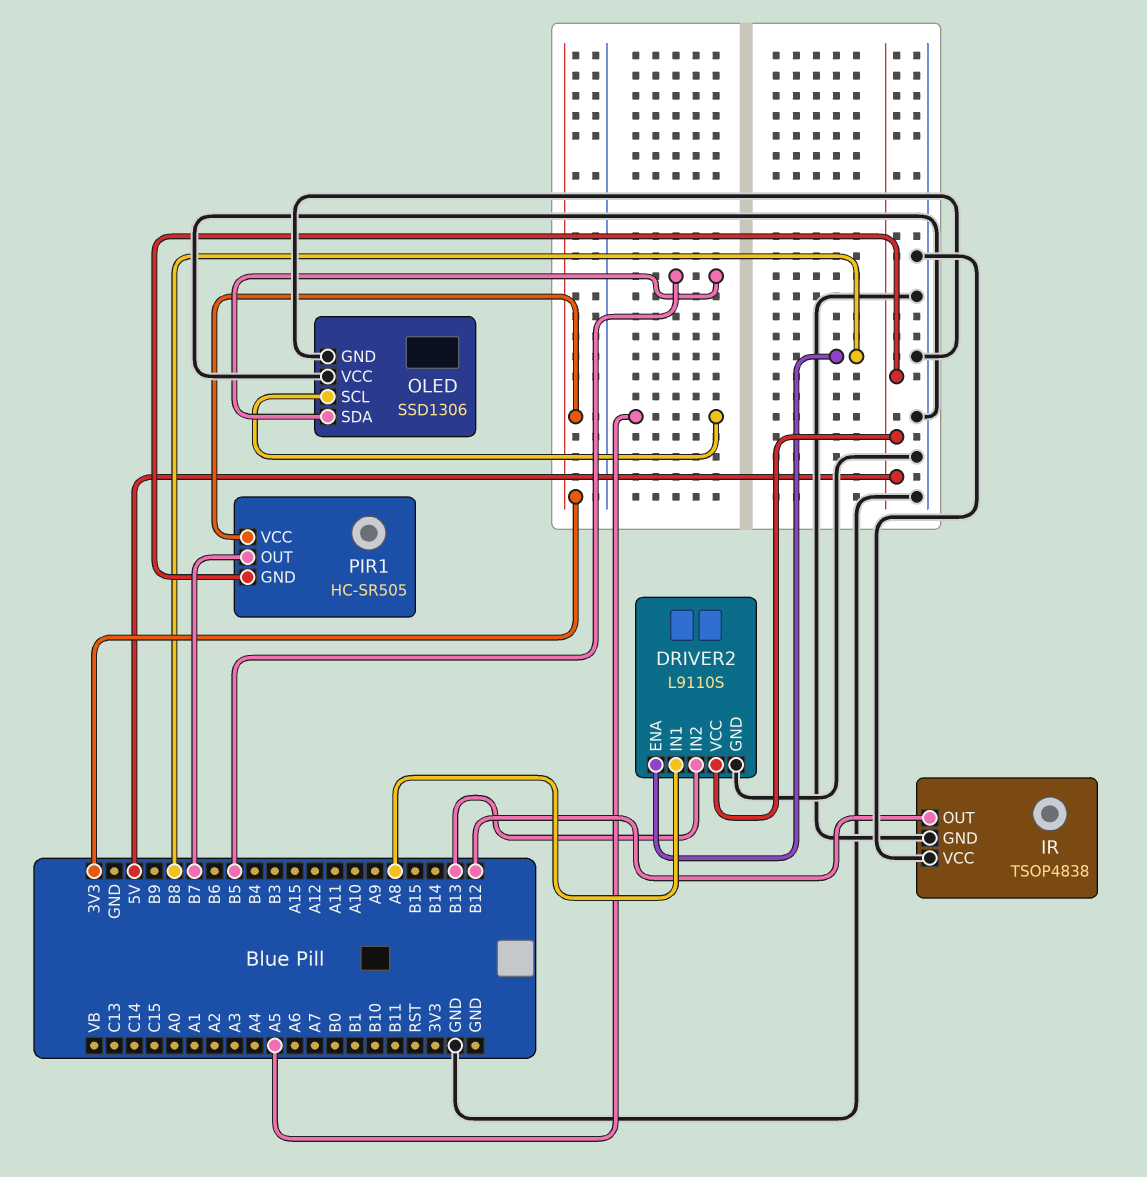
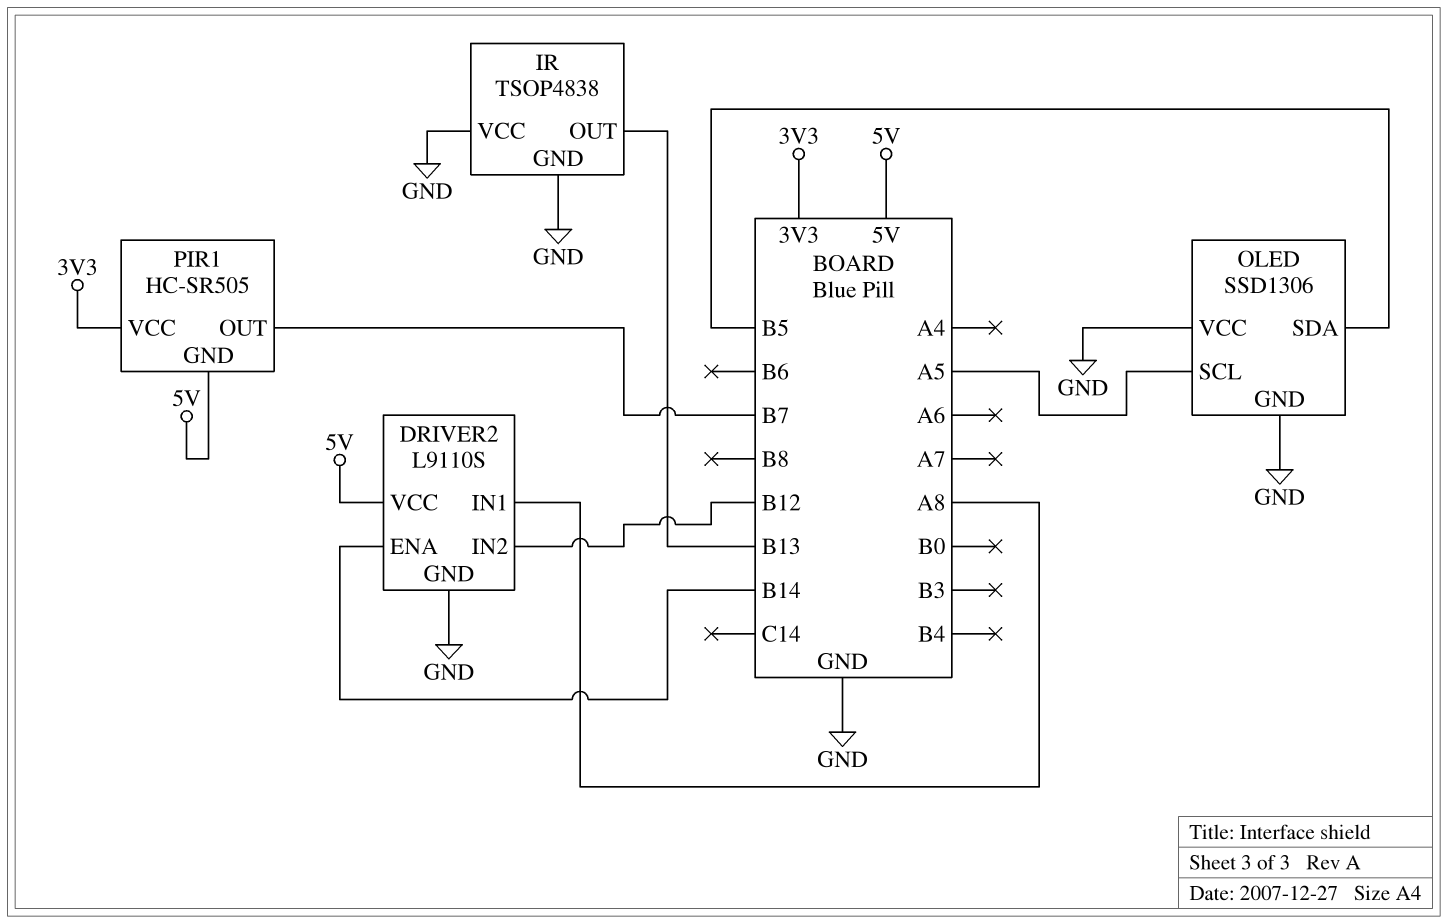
DRIVER2 pin ENA: B8 -> B14
DRIVER2 pin IN2: B13 -> B12
IR pin OUT: B12 -> B13

